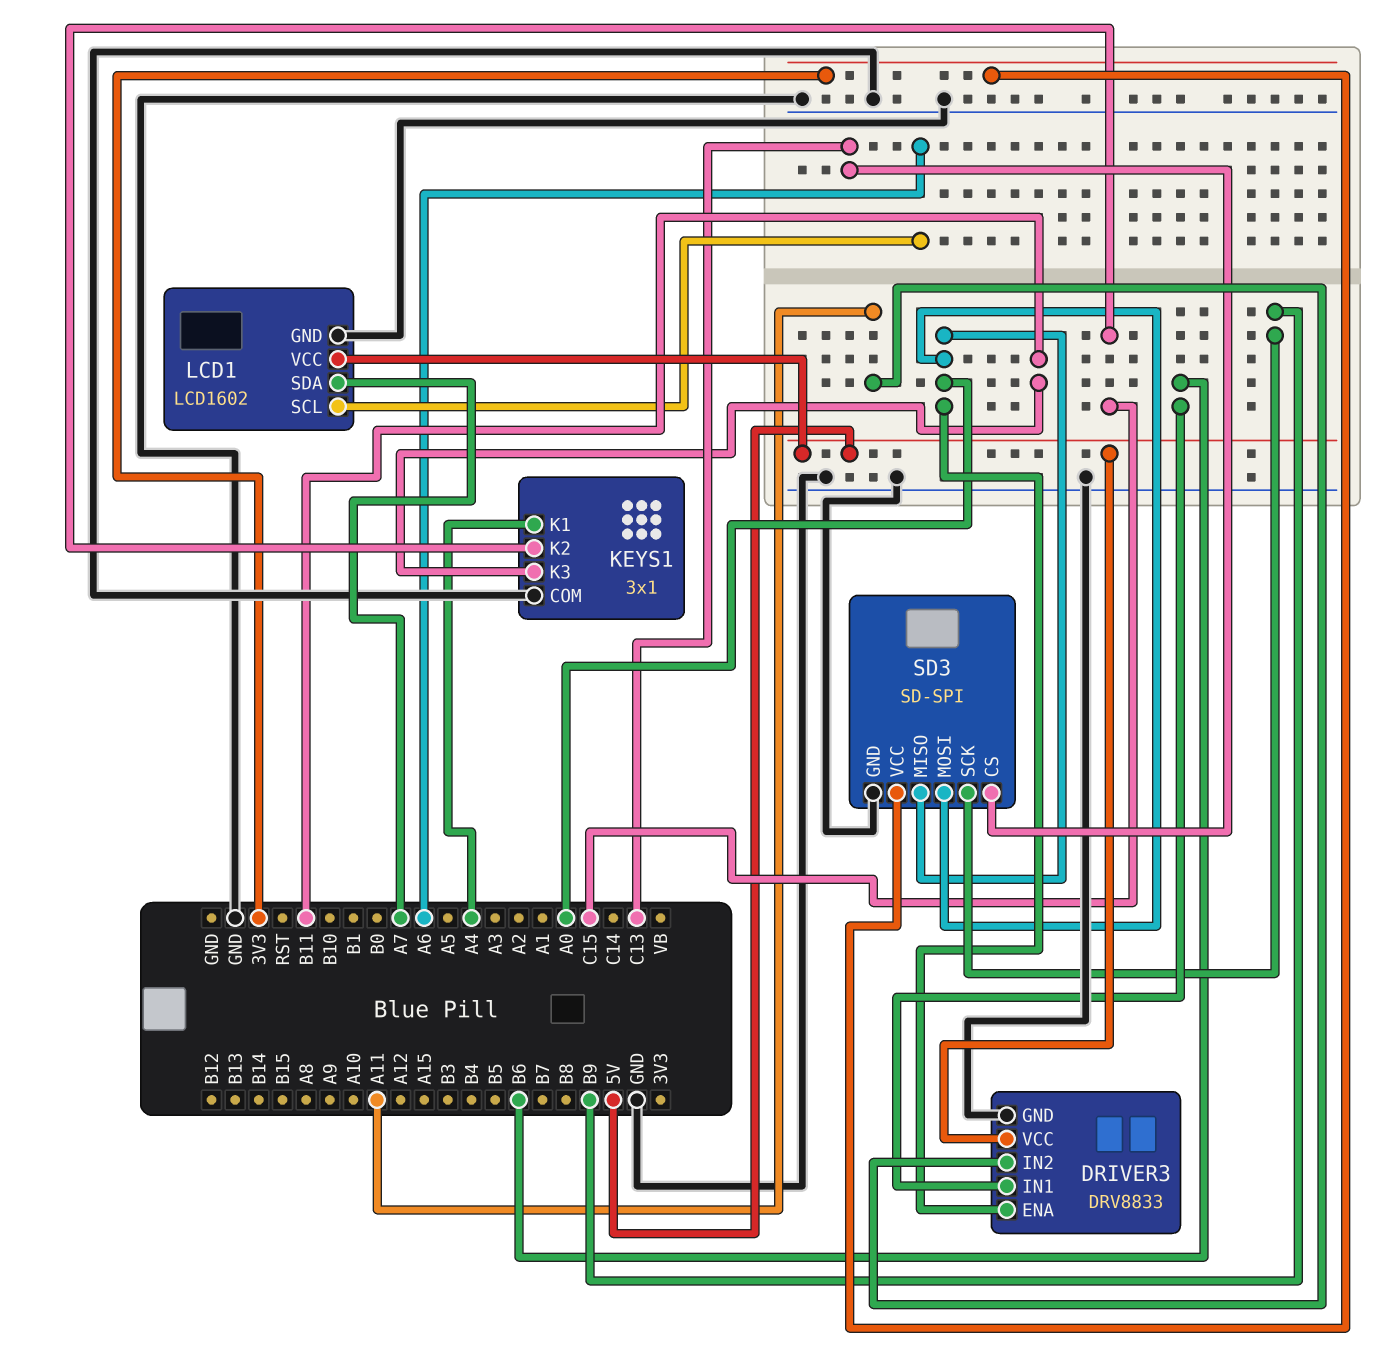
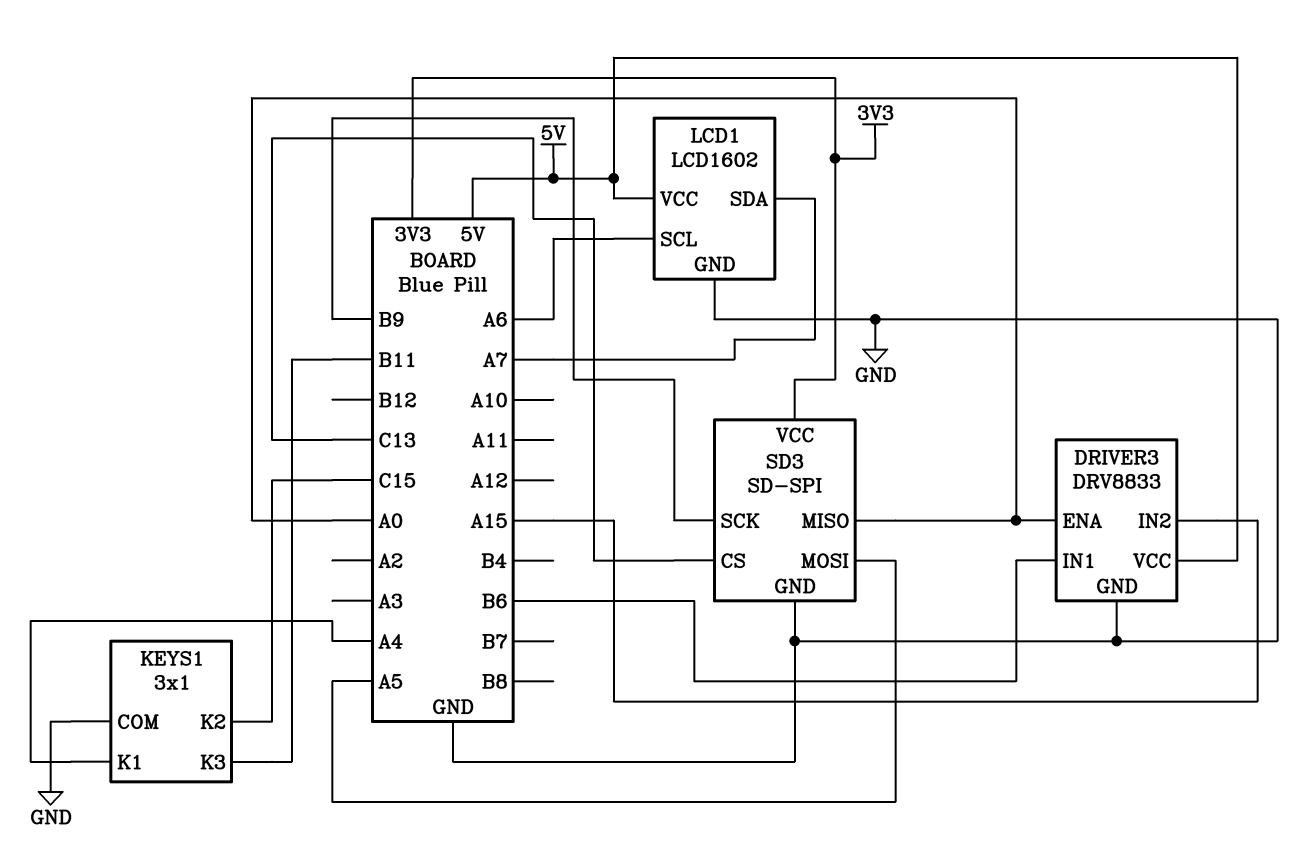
DRIVER3 pin IN2: A11 -> A15
SD3 pin MOSI: A0 -> A5

